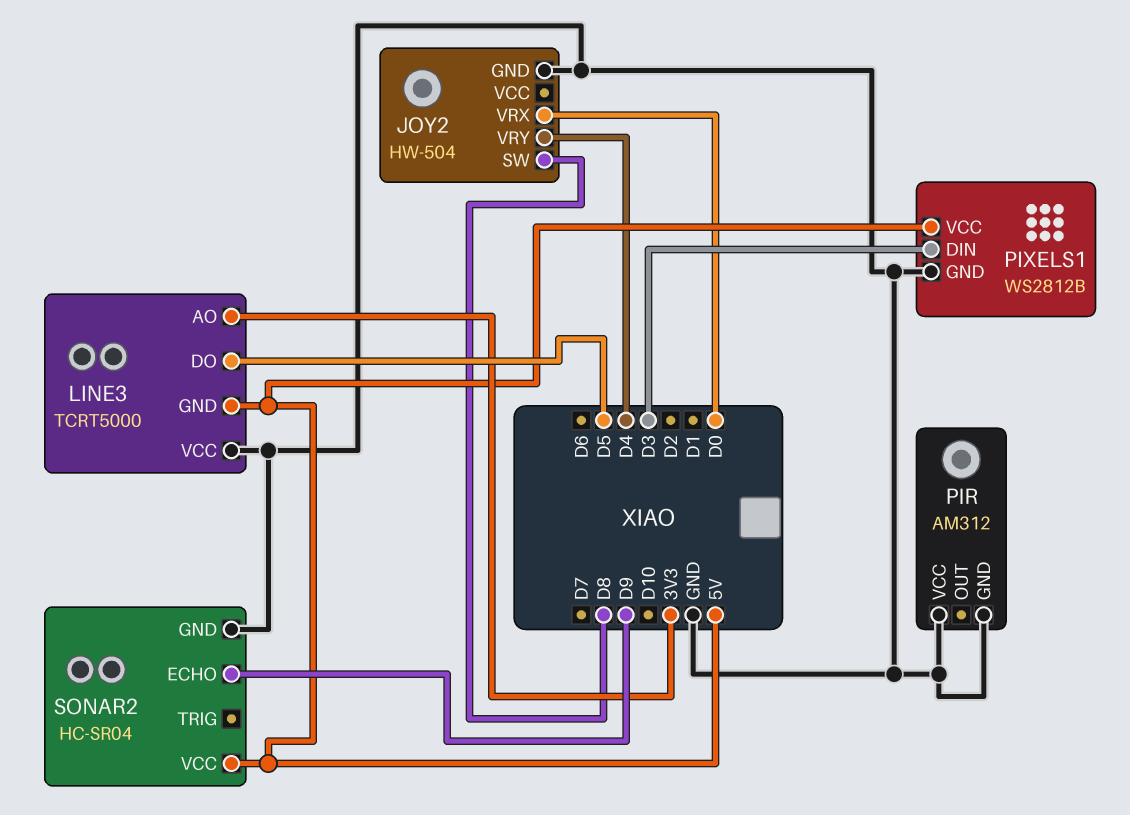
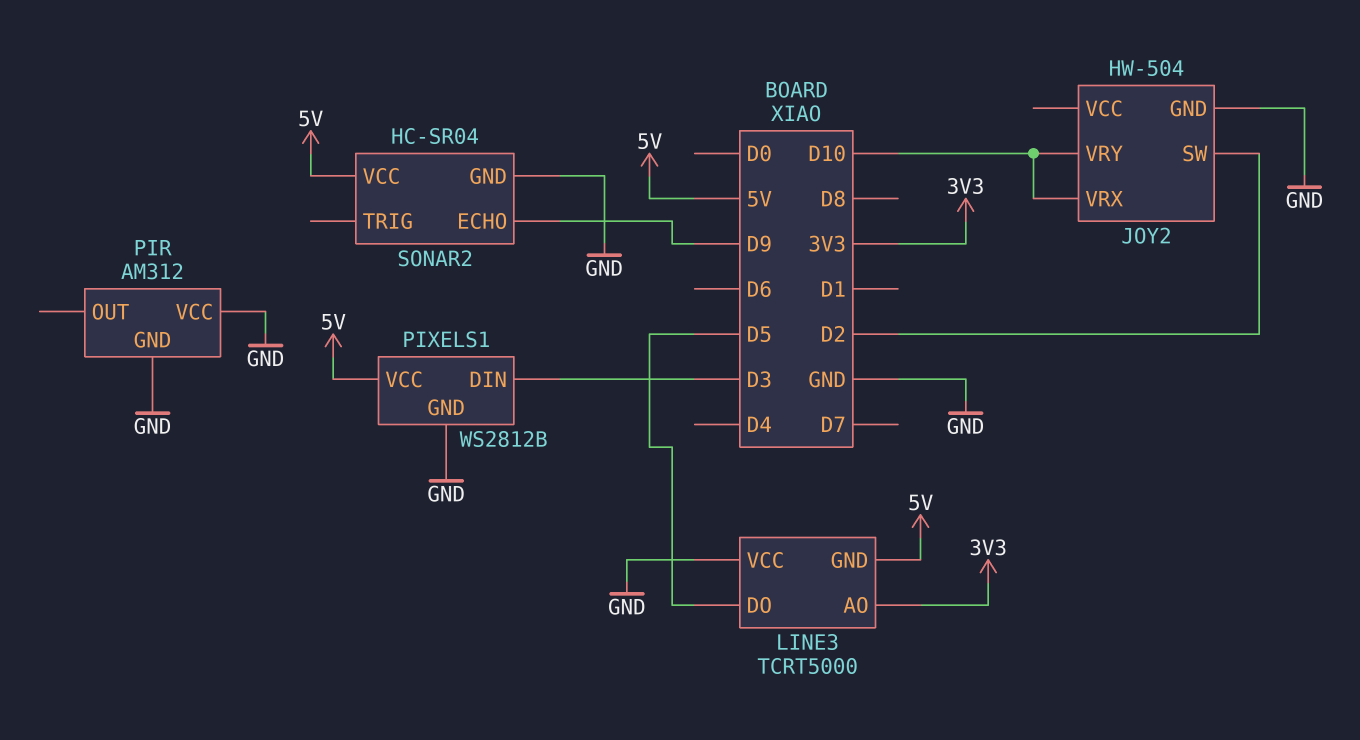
JOY2 pin SW: D8 -> D2
JOY2 pin VRX: D0 -> D10
JOY2 pin VRY: D4 -> D10

